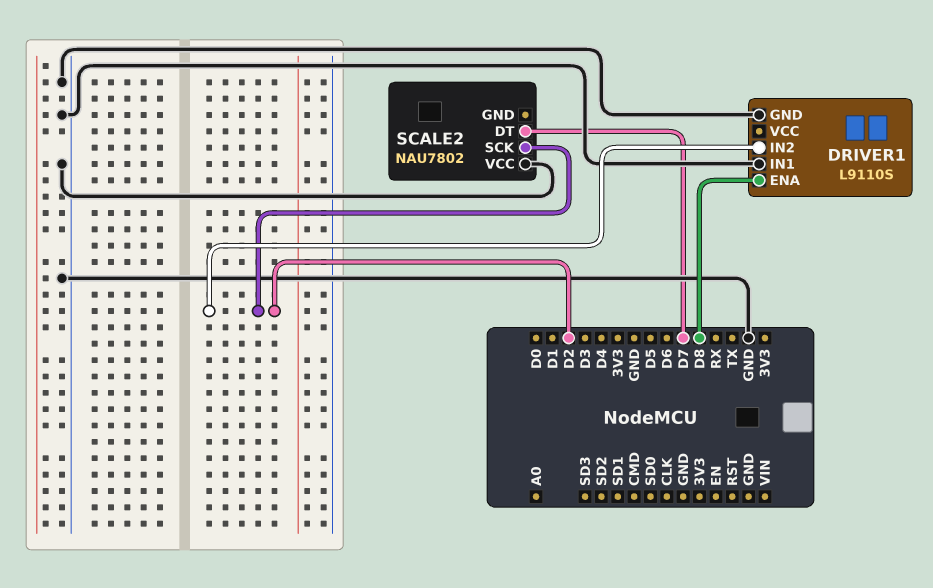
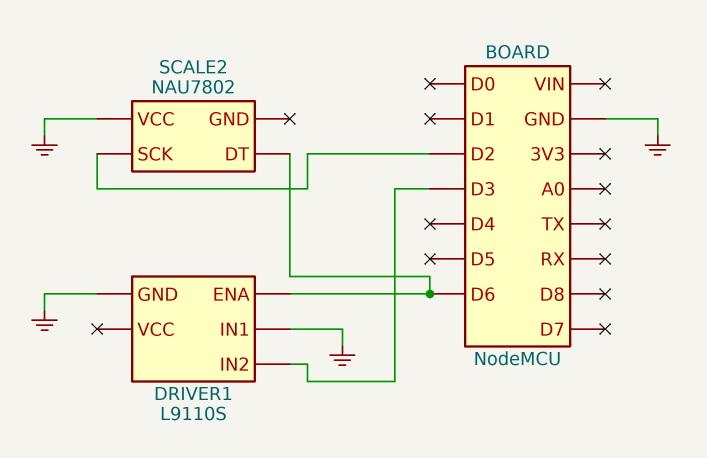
DRIVER1 pin ENA: D8 -> D6
DRIVER1 pin IN2: D2 -> D3
SCALE2 pin DT: D7 -> D6

